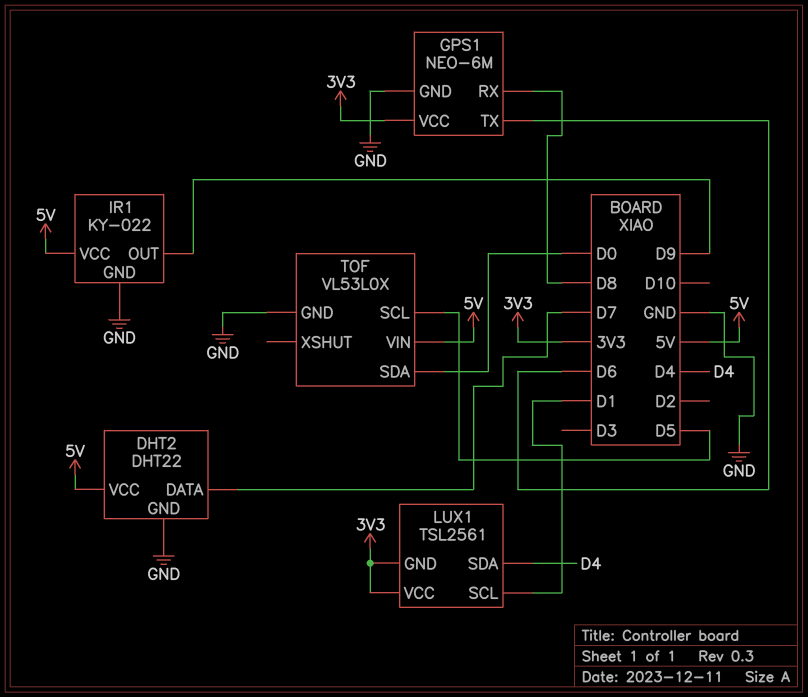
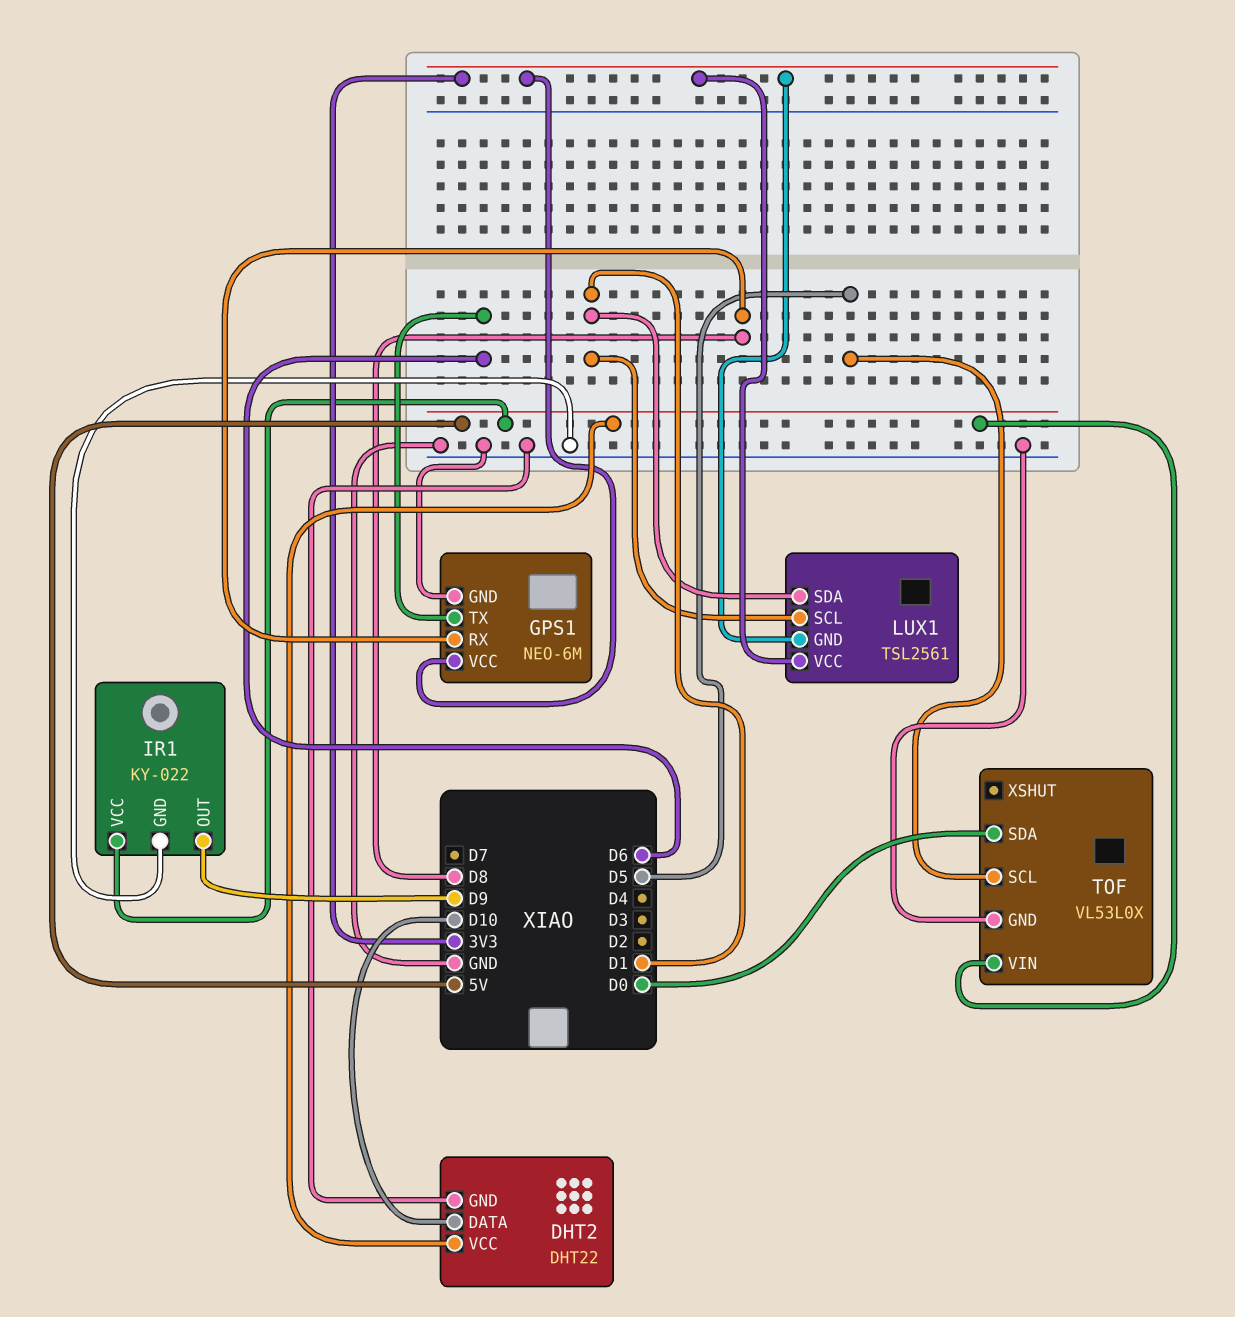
DHT2 pin DATA: D7 -> D10
LUX1 pin SDA: D4 -> D1

